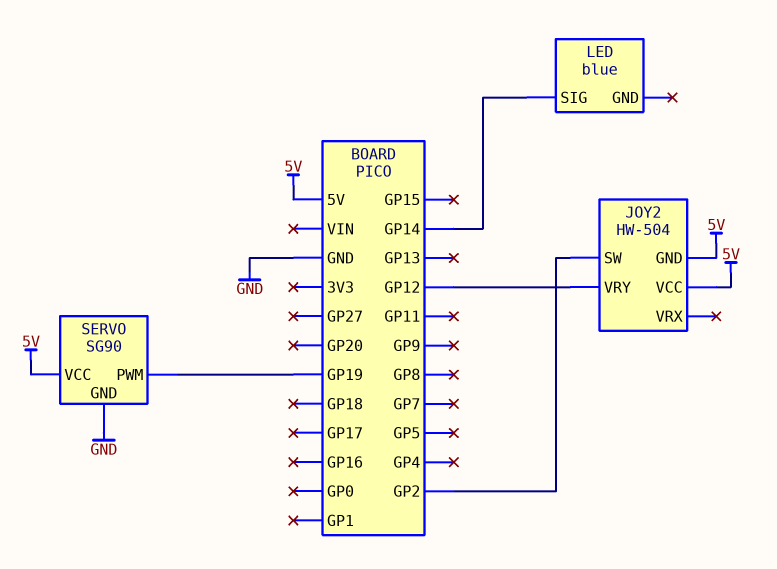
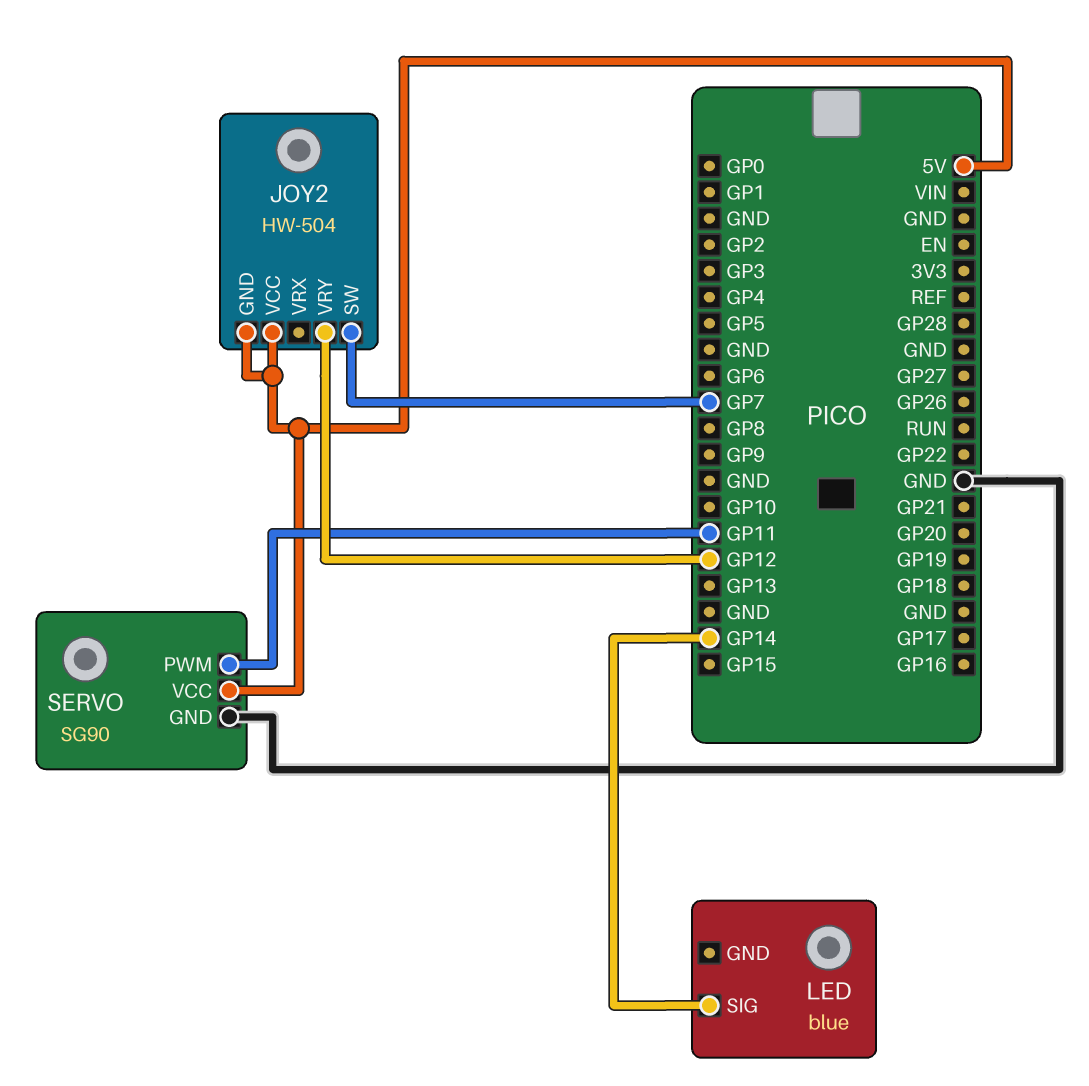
JOY2 pin SW: GP2 -> GP7
SERVO pin PWM: GP19 -> GP11

